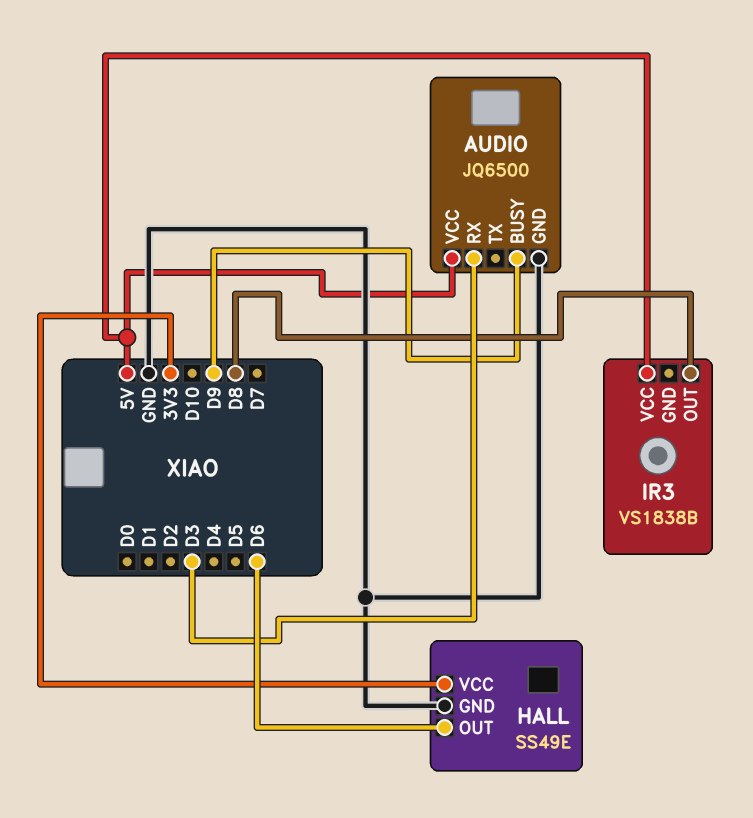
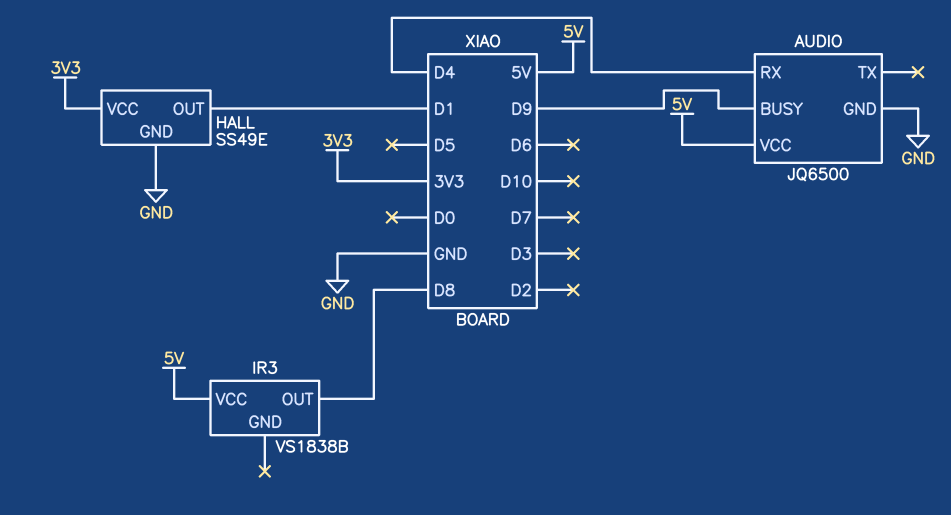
AUDIO pin RX: D3 -> D4
HALL pin OUT: D6 -> D1

